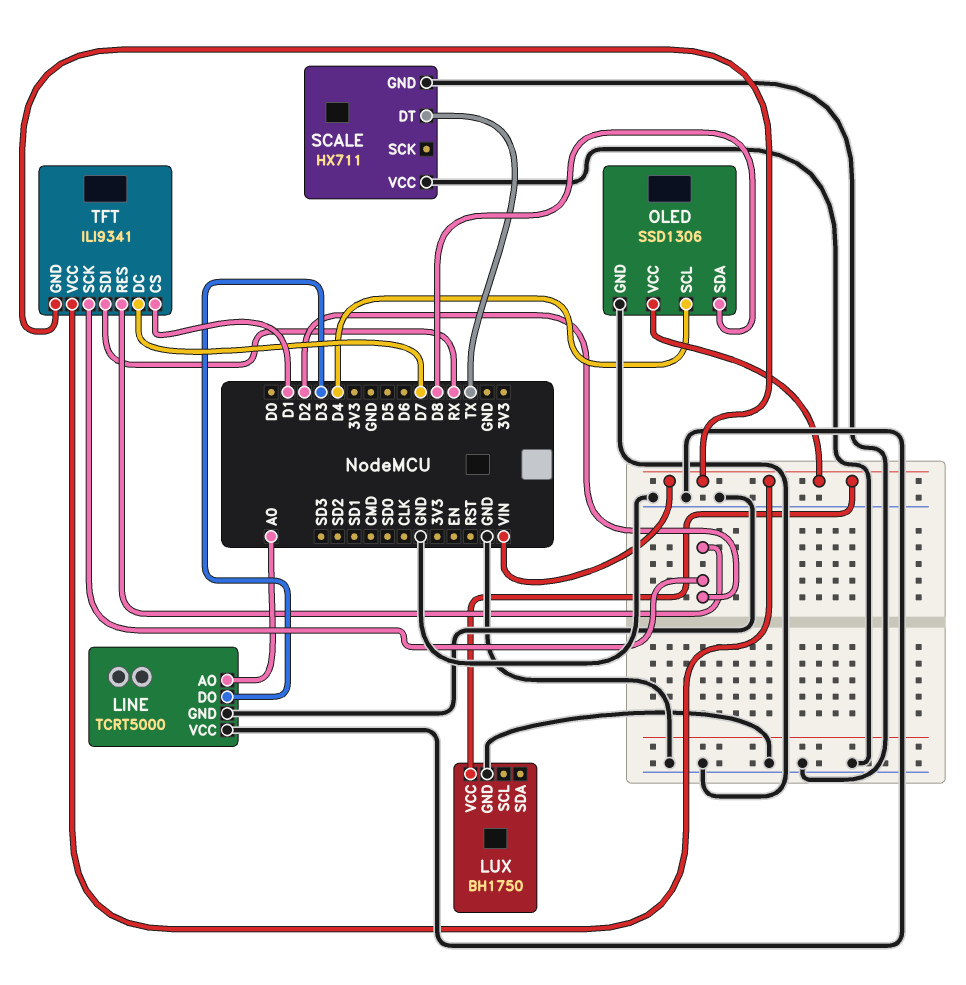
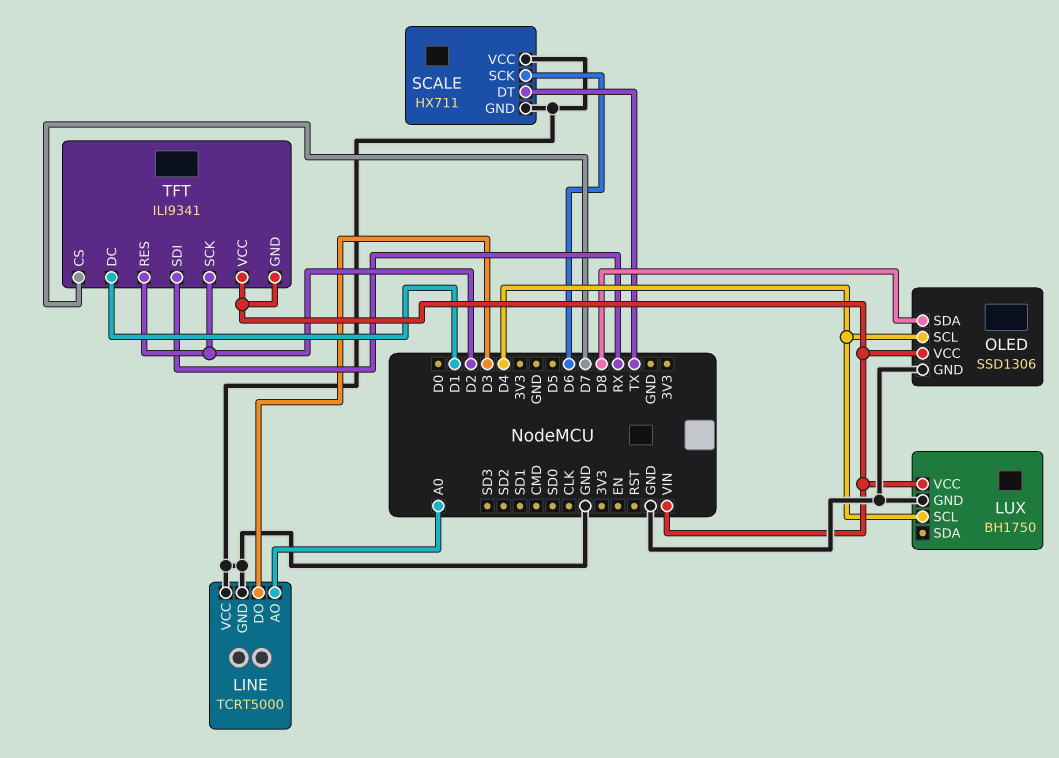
LUX pin SCL: none -> D4
SCALE pin SCK: none -> D6
TFT pin CS: D1 -> D7
TFT pin DC: D7 -> D1

